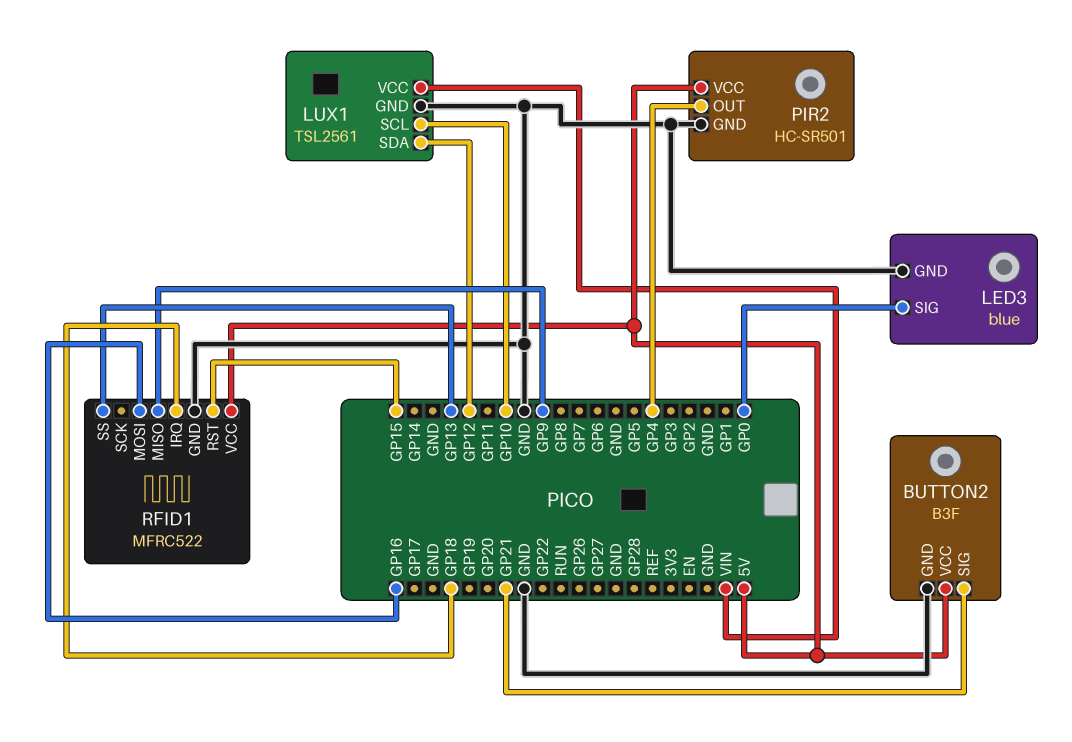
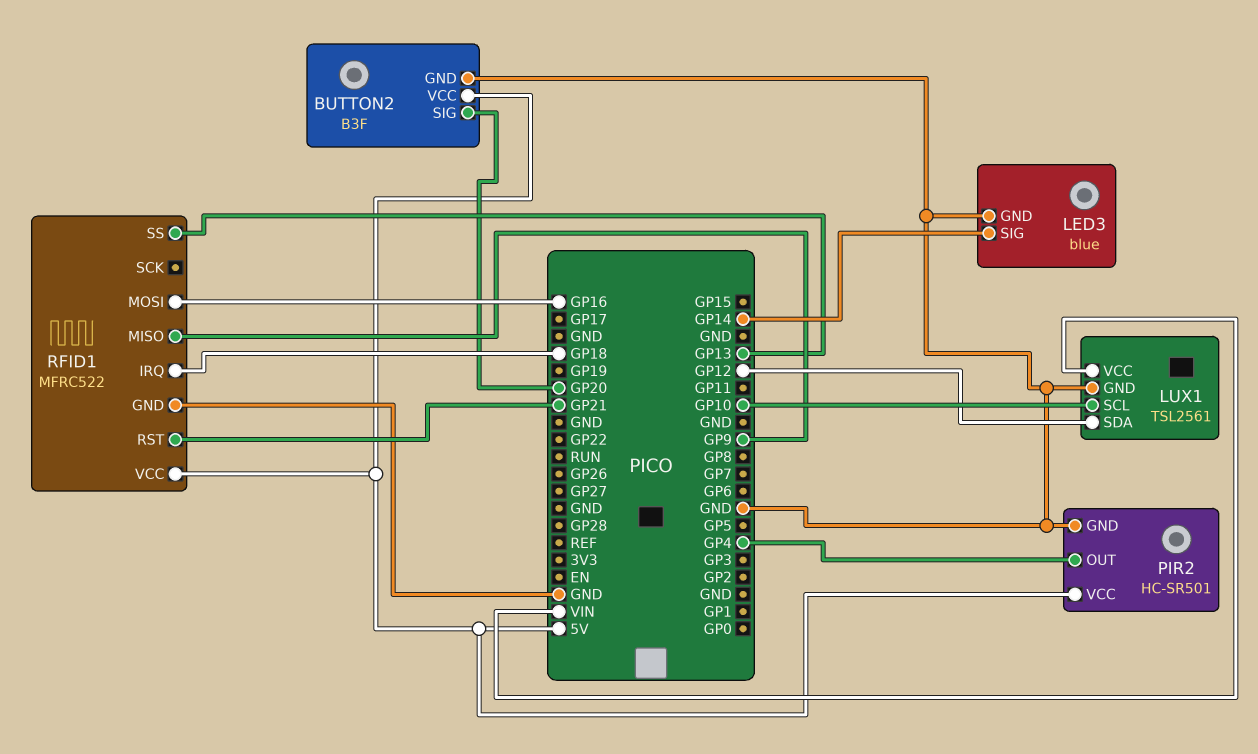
BUTTON2 pin SIG: GP21 -> GP20
LED3 pin SIG: GP0 -> GP14
RFID1 pin RST: GP15 -> GP21

